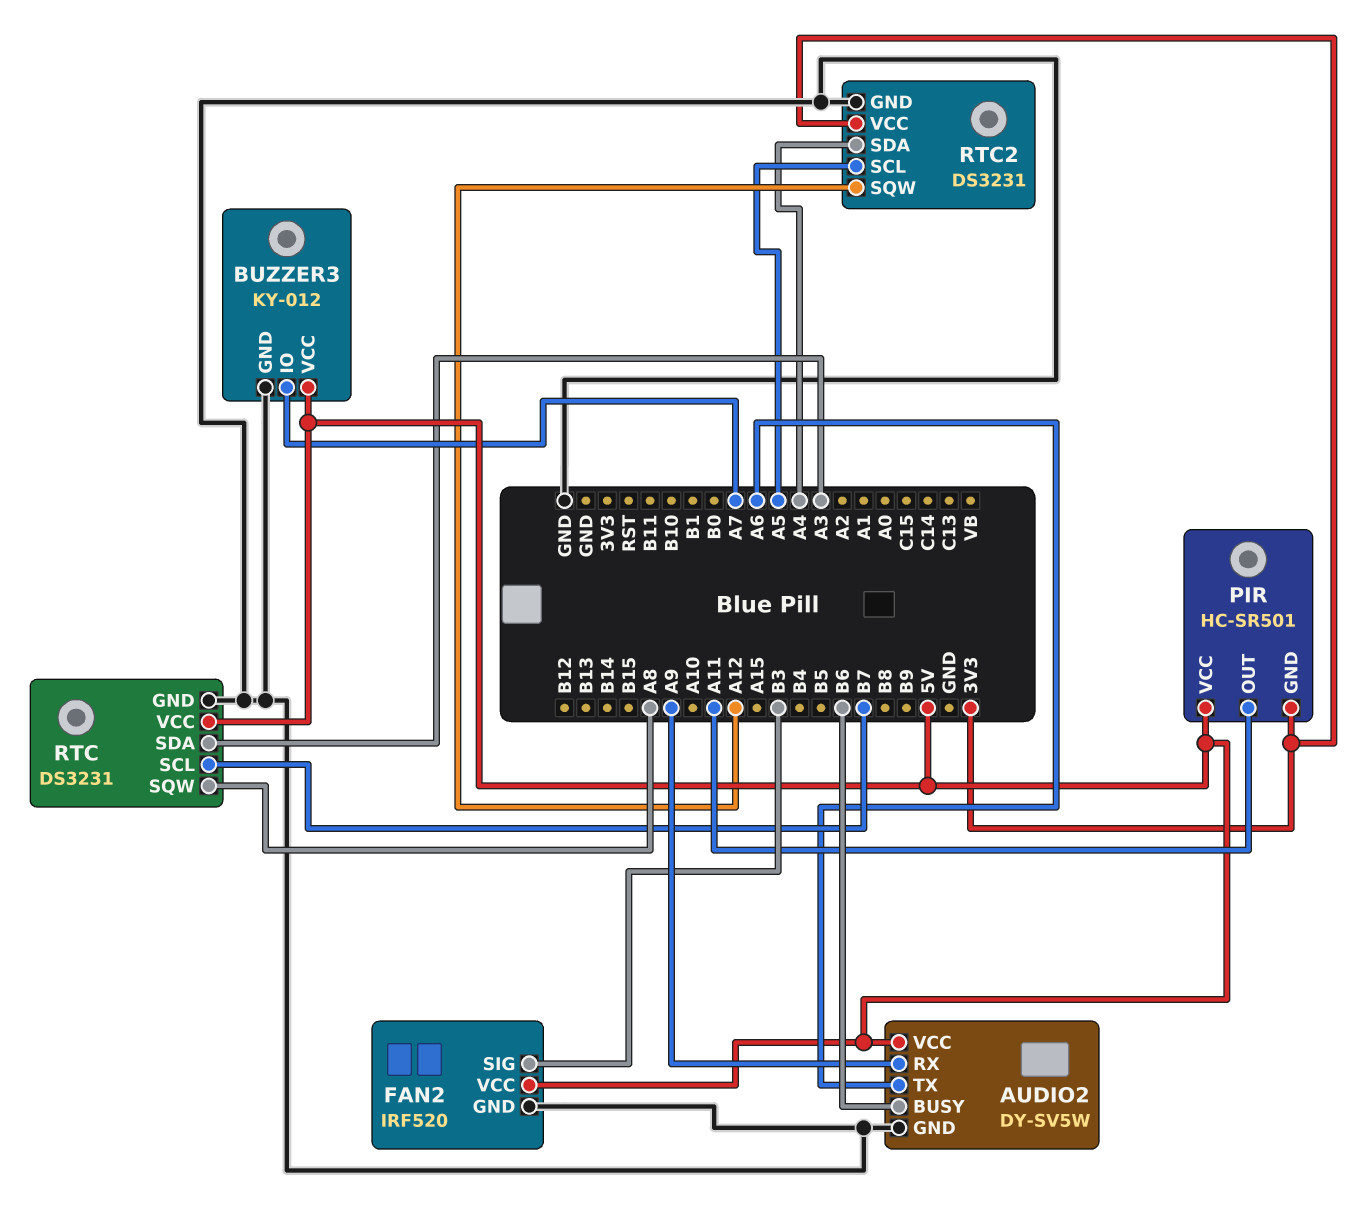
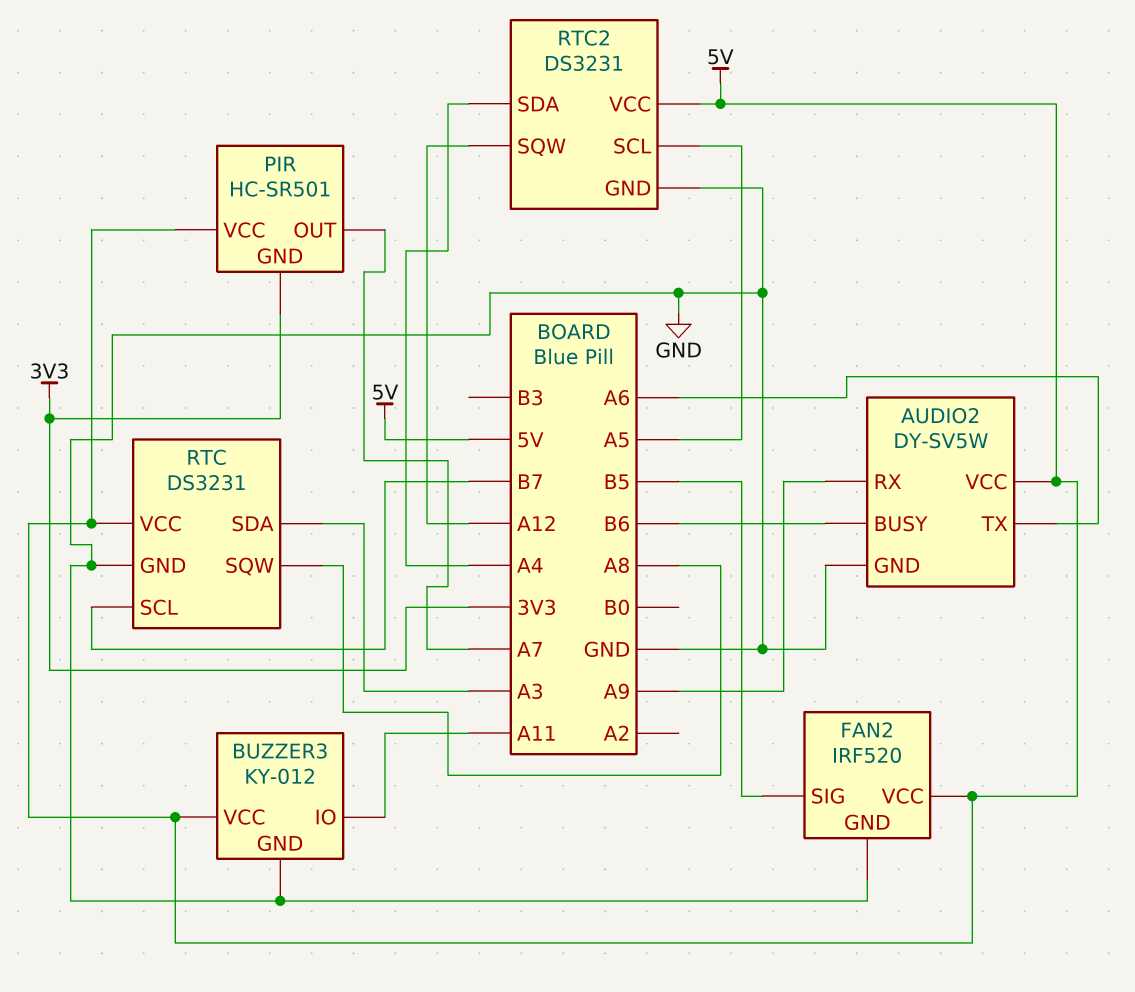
BUZZER3 pin IO: A7 -> A11
FAN2 pin SIG: B3 -> B5
PIR pin OUT: A11 -> A7
RTC2 pin VCC: 3V3 -> 5V

